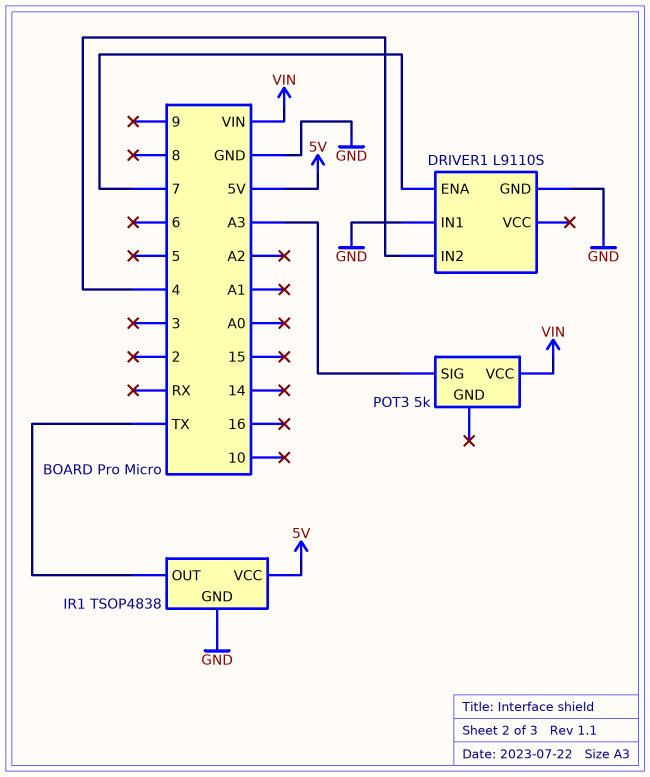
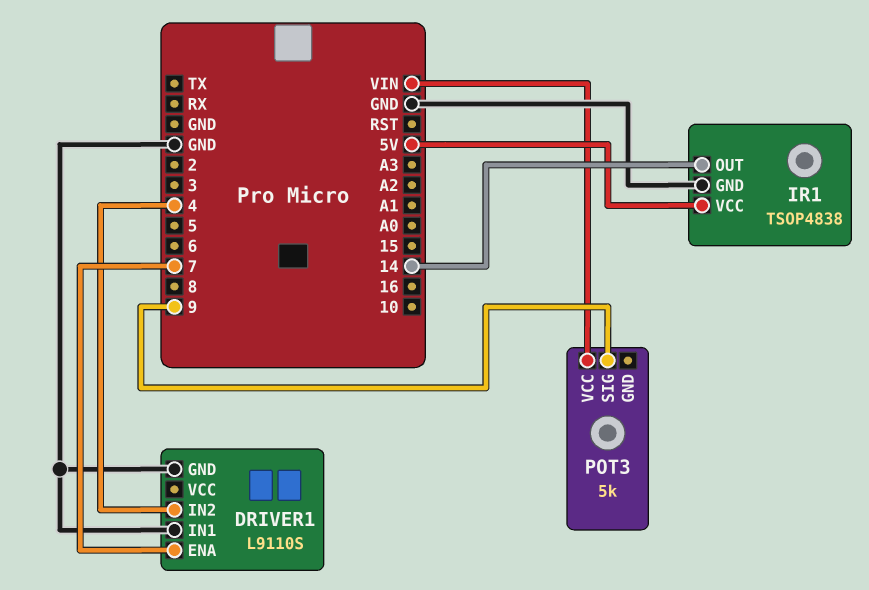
IR1 pin OUT: TX -> 14
POT3 pin SIG: A3 -> 9

